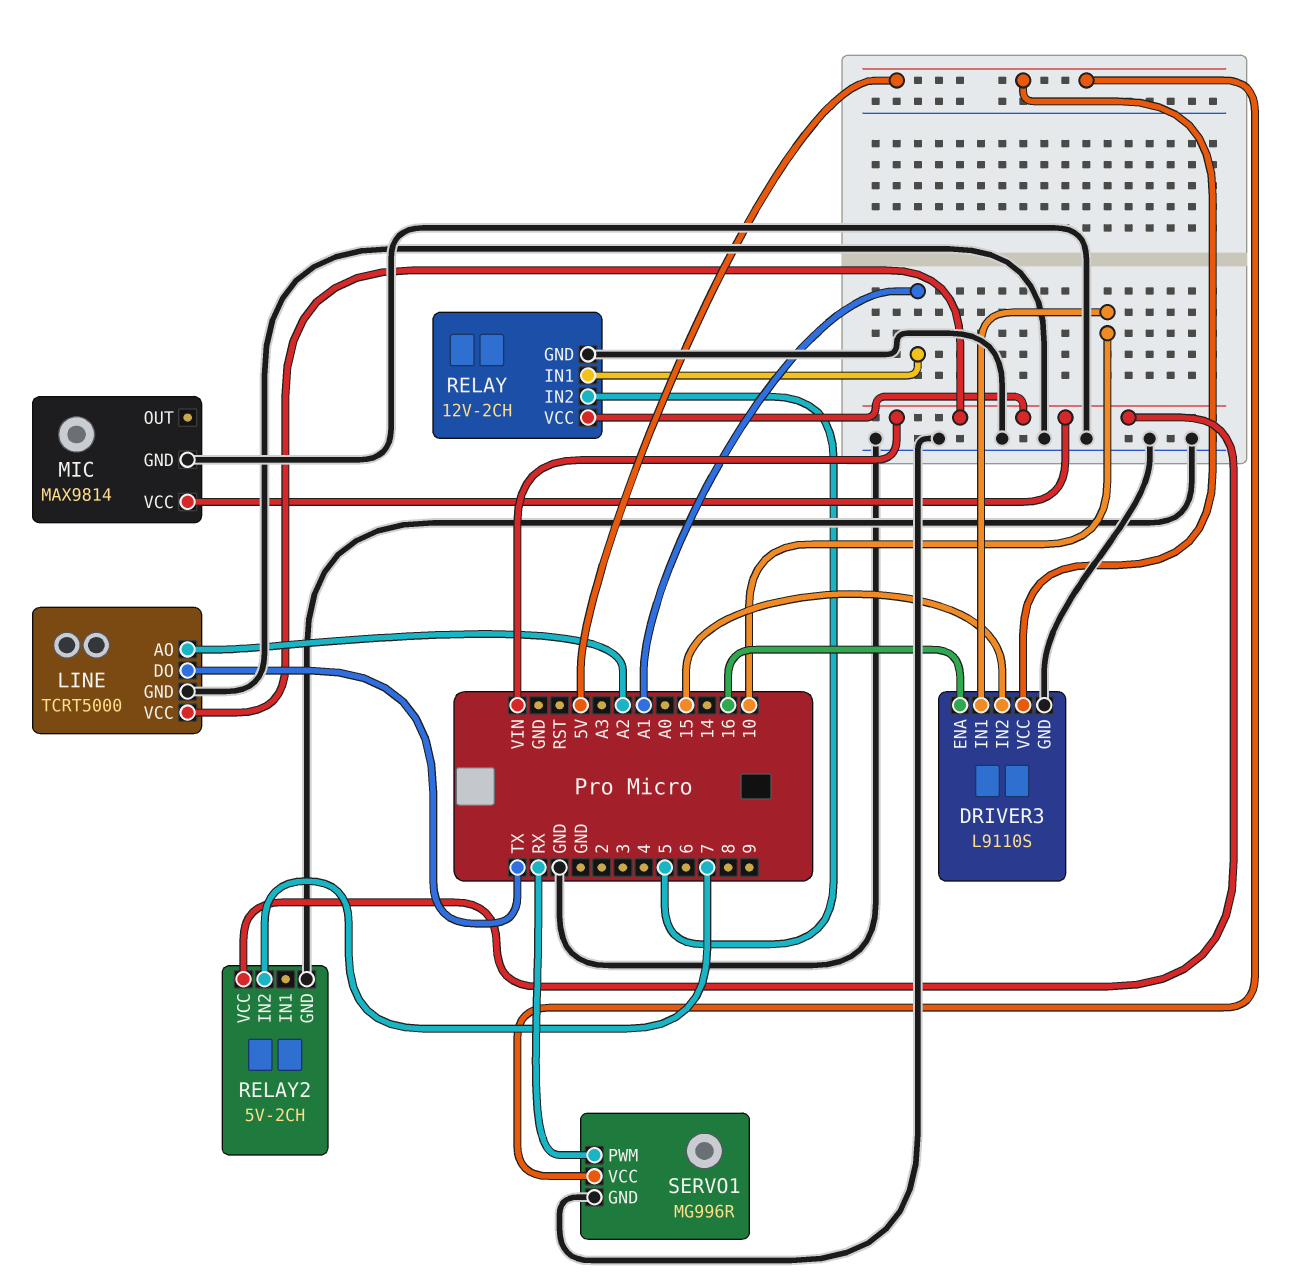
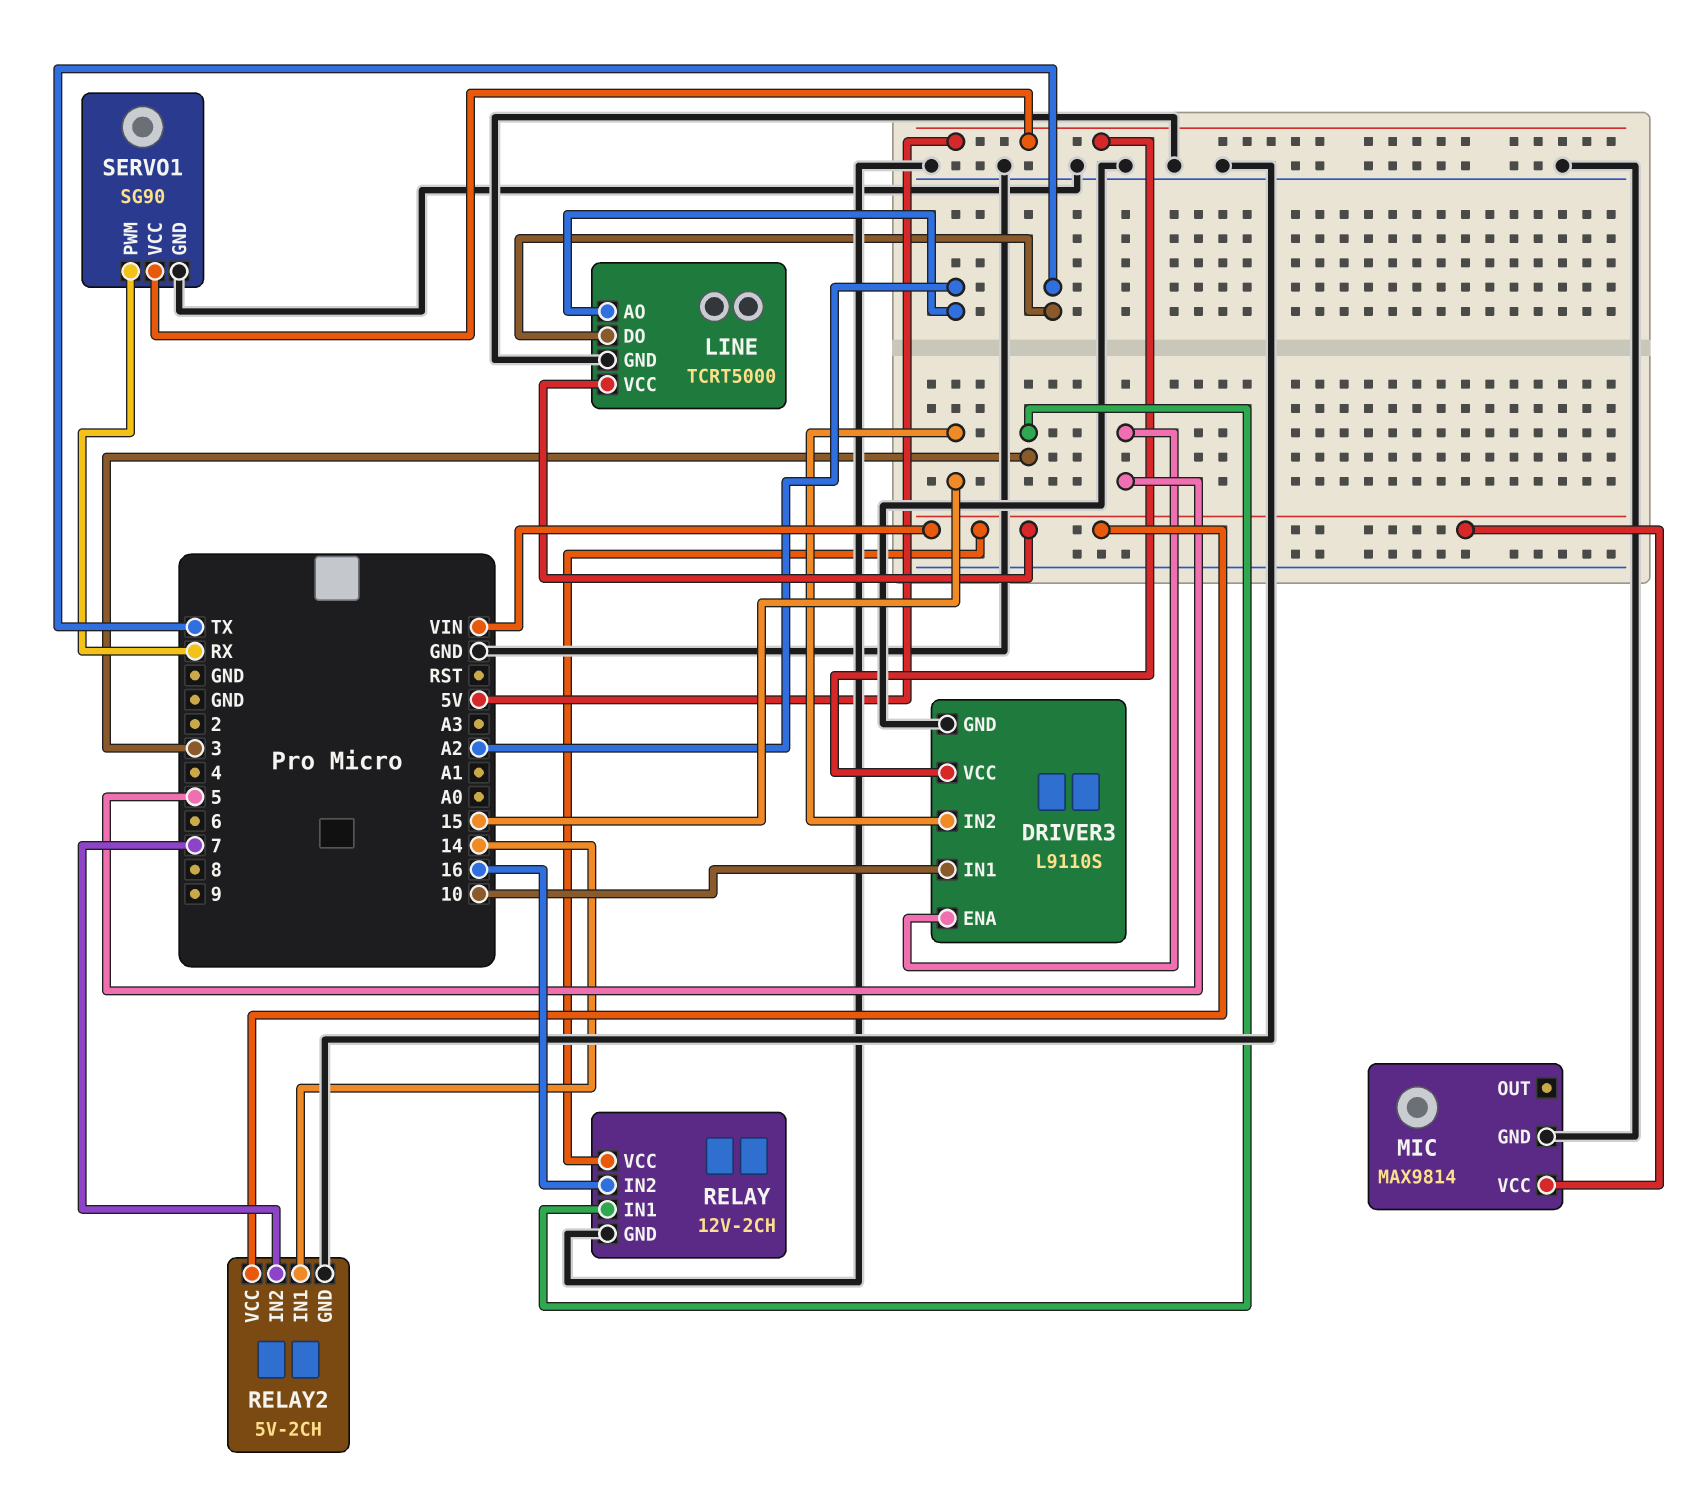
DRIVER3 pin ENA: 16 -> 5
RELAY pin IN1: A1 -> 3
RELAY pin IN2: 5 -> 16
RELAY2 pin IN1: none -> 14
SERVO1: MG996R -> SG90

